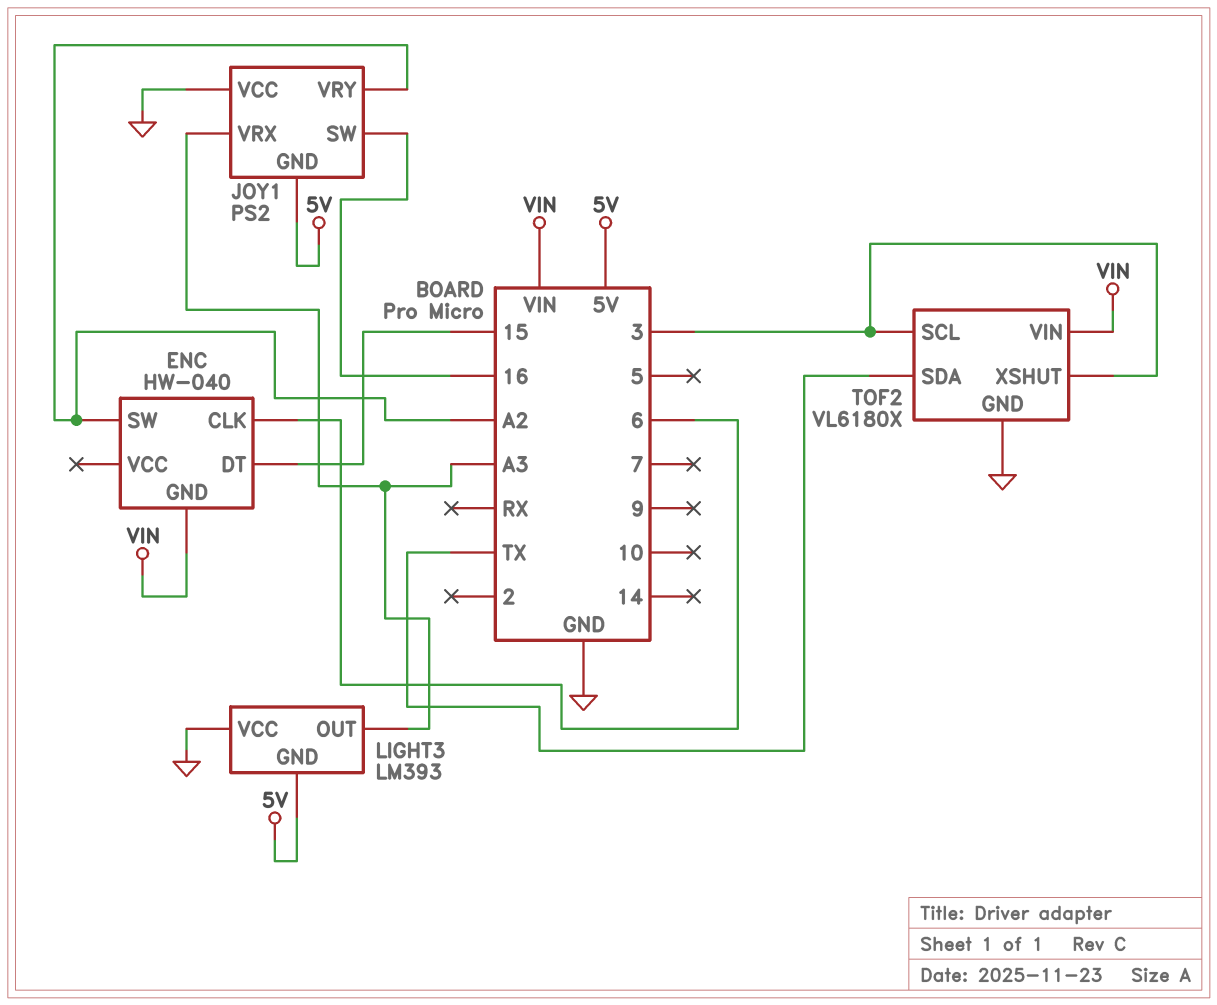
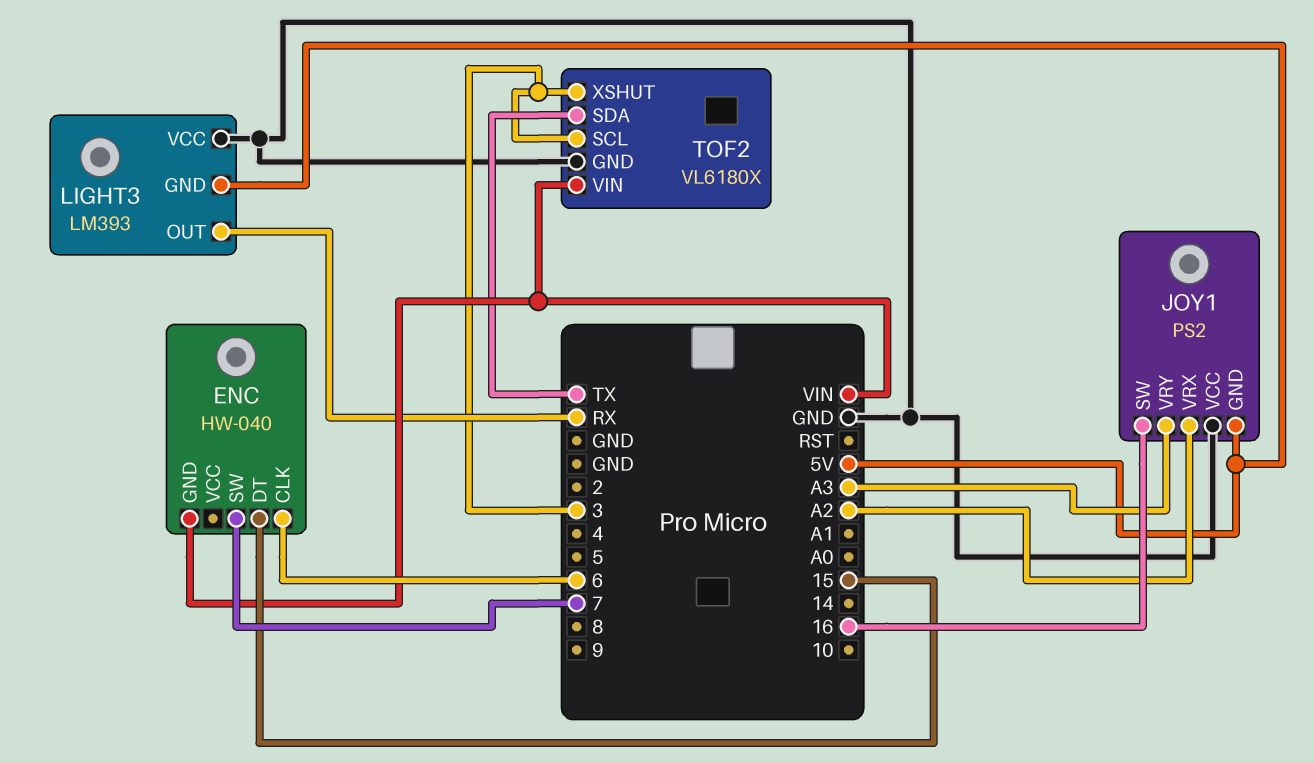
ENC pin SW: A2 -> 7
JOY1 pin VRX: A3 -> A2
JOY1 pin VRY: A2 -> A3
LIGHT3 pin OUT: A3 -> RX

